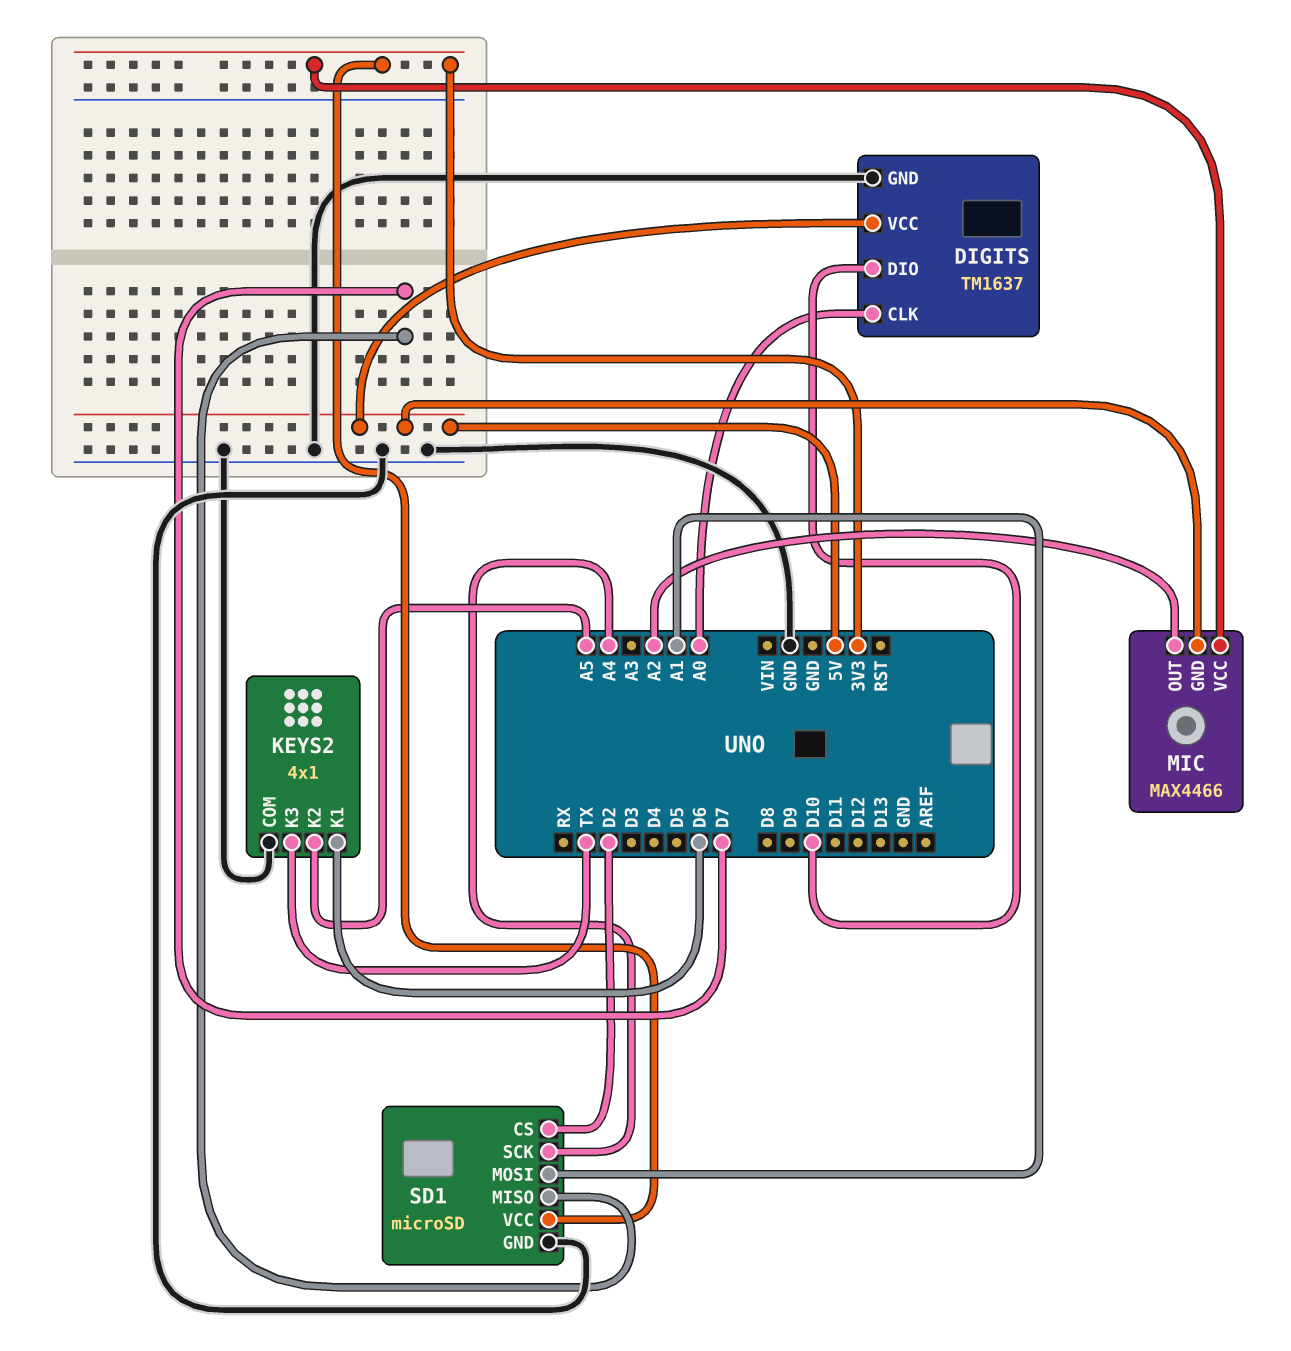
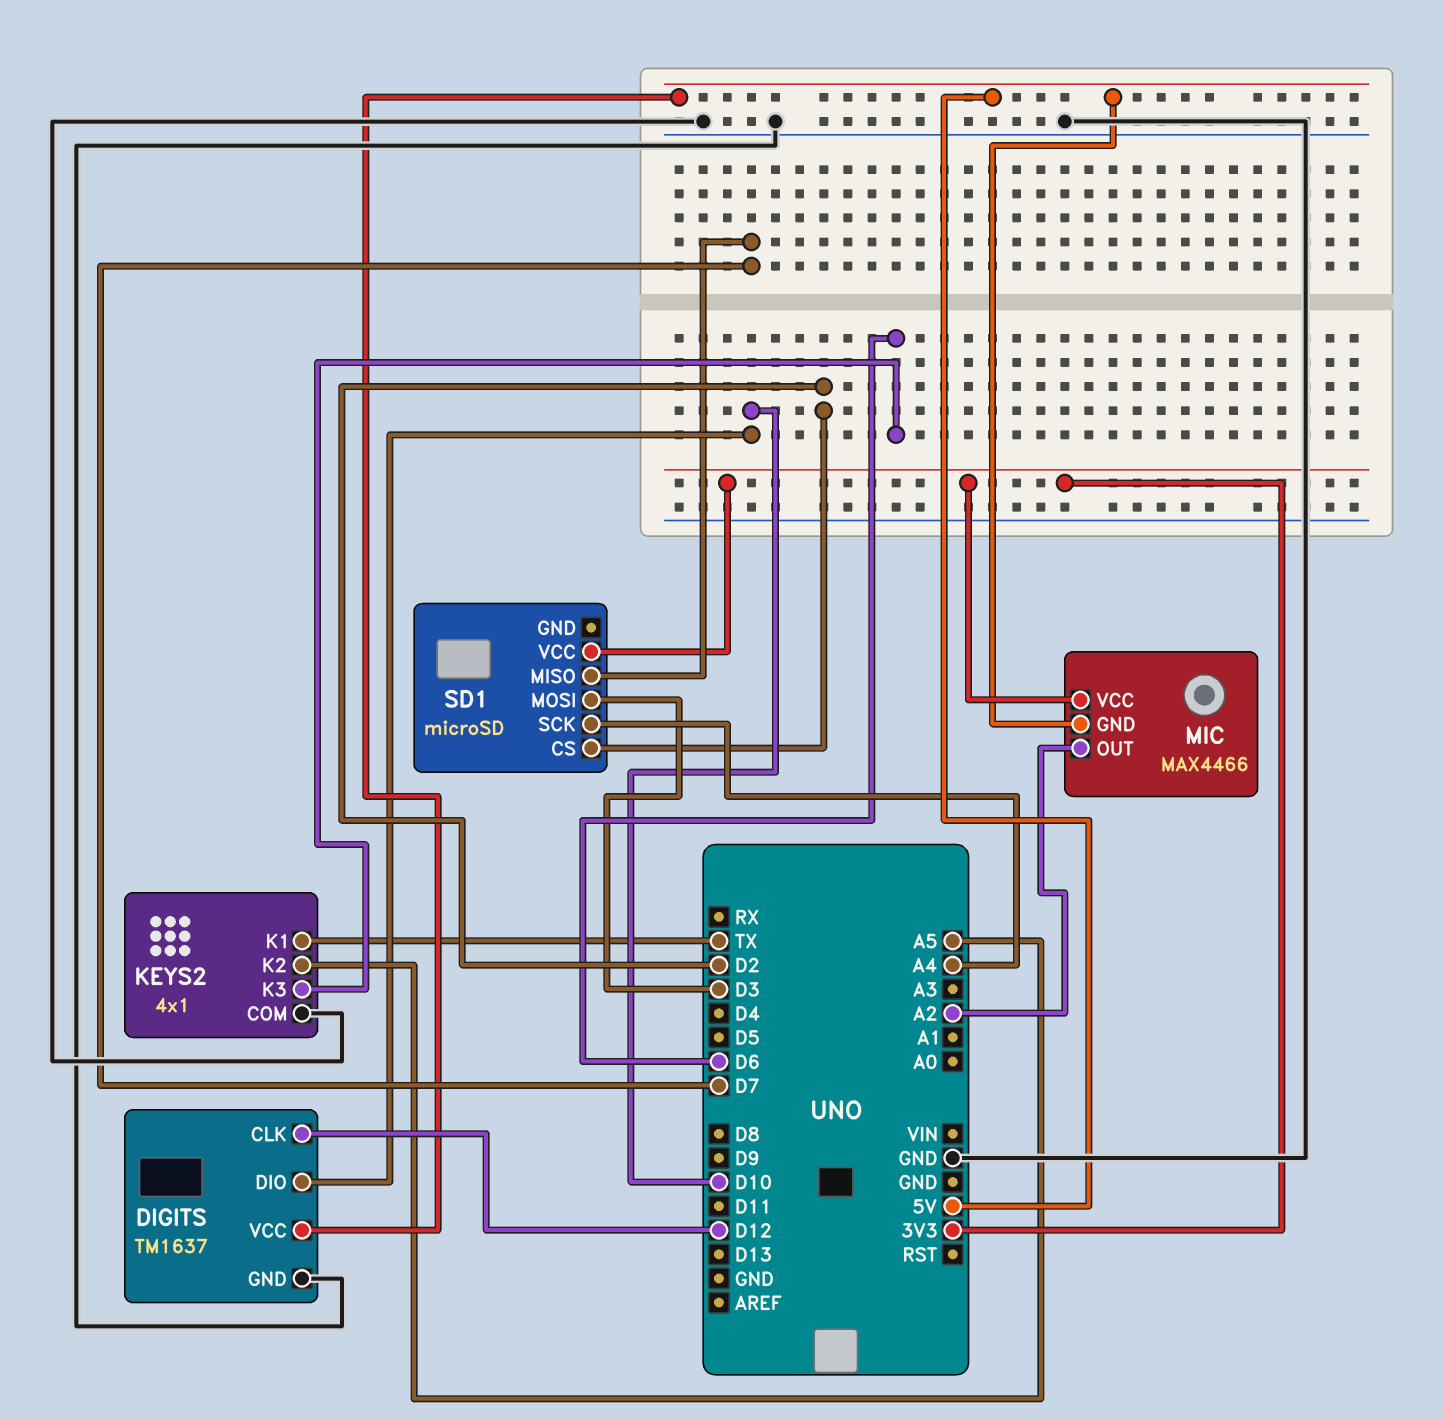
DIGITS pin CLK: A0 -> D12
KEYS2 pin K1: D6 -> TX
KEYS2 pin K3: TX -> D6
SD1 pin GND: GND -> none
SD1 pin MOSI: A1 -> D3

